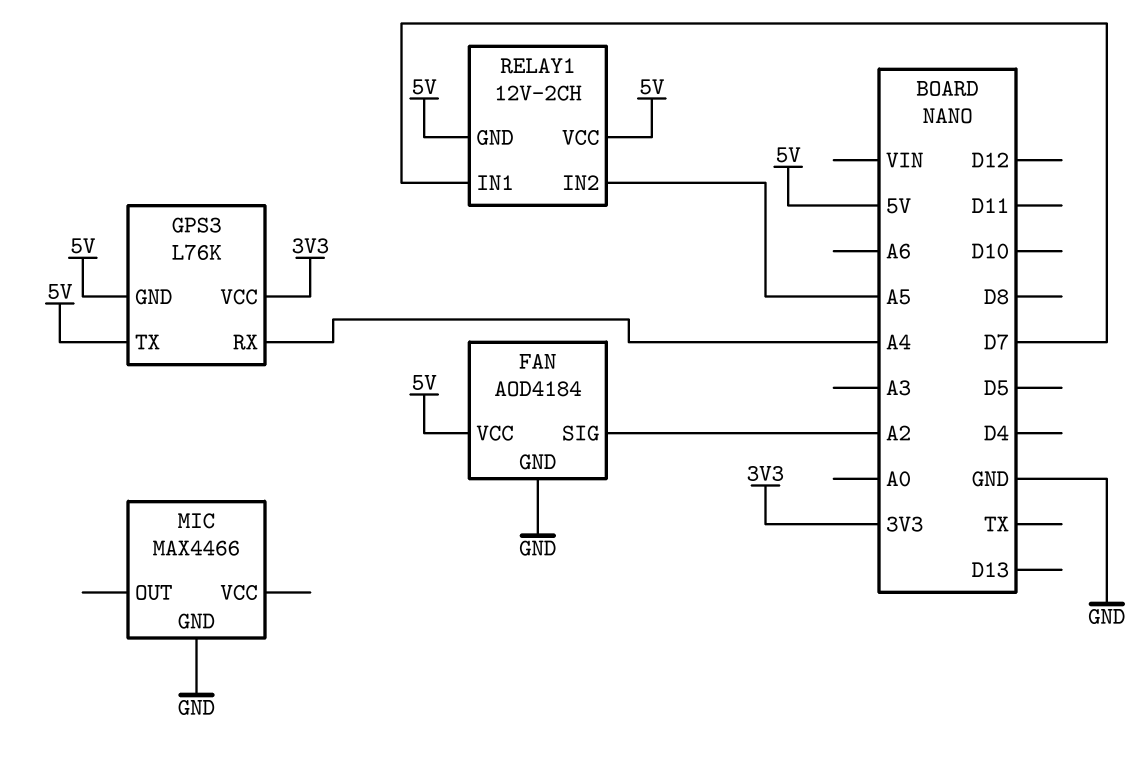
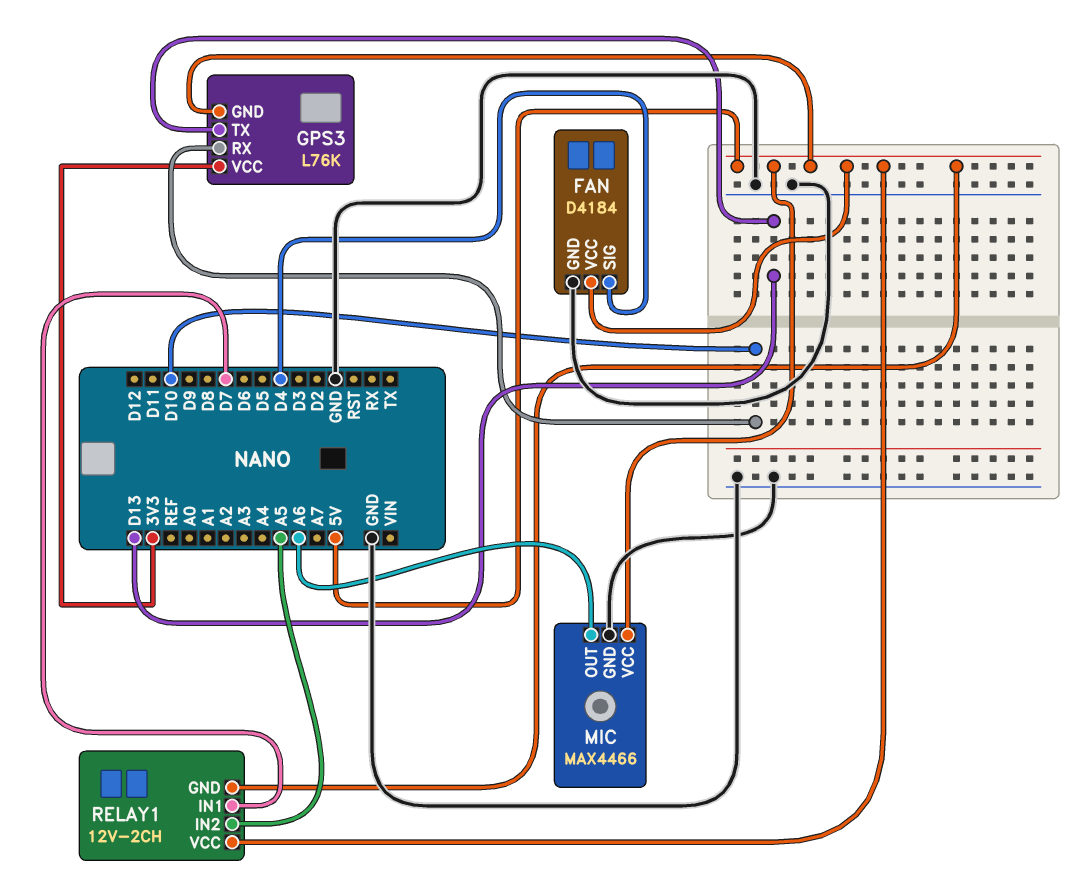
FAN: AOD4184 -> D4184
FAN pin SIG: A2 -> D4
GPS3 pin RX: A4 -> D10
GPS3 pin TX: 5V -> D13
MIC pin OUT: none -> A6
MIC pin VCC: none -> 5V

